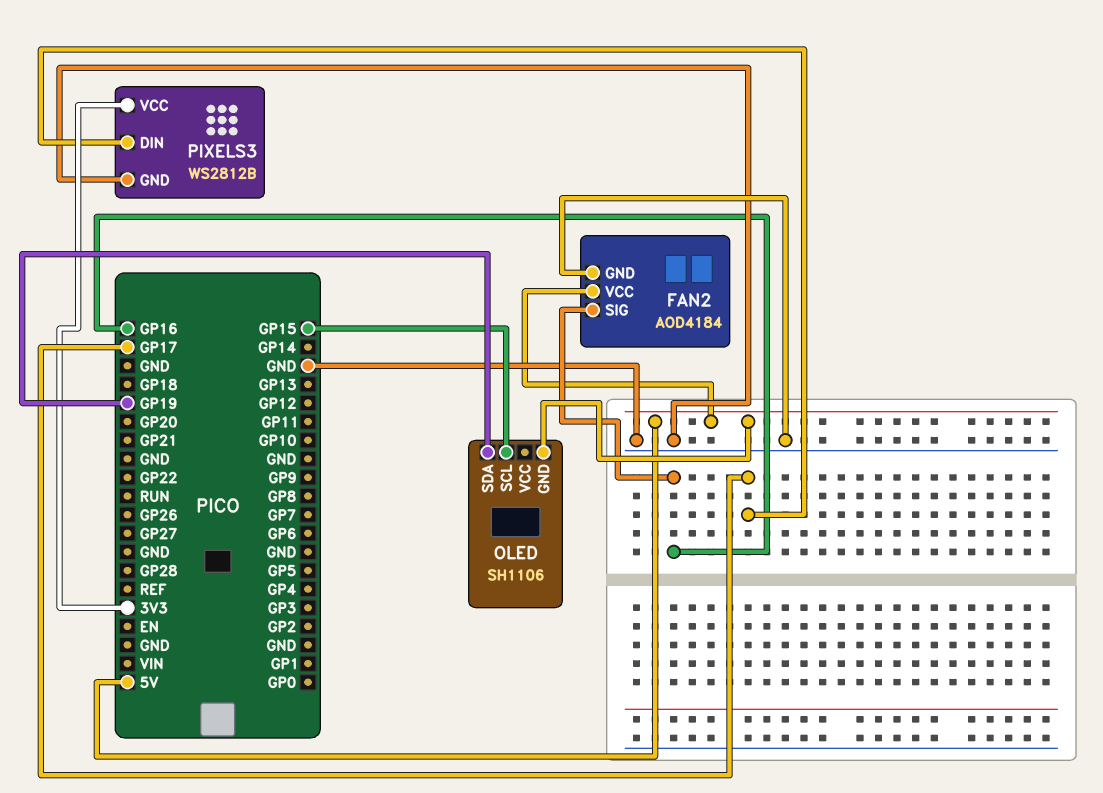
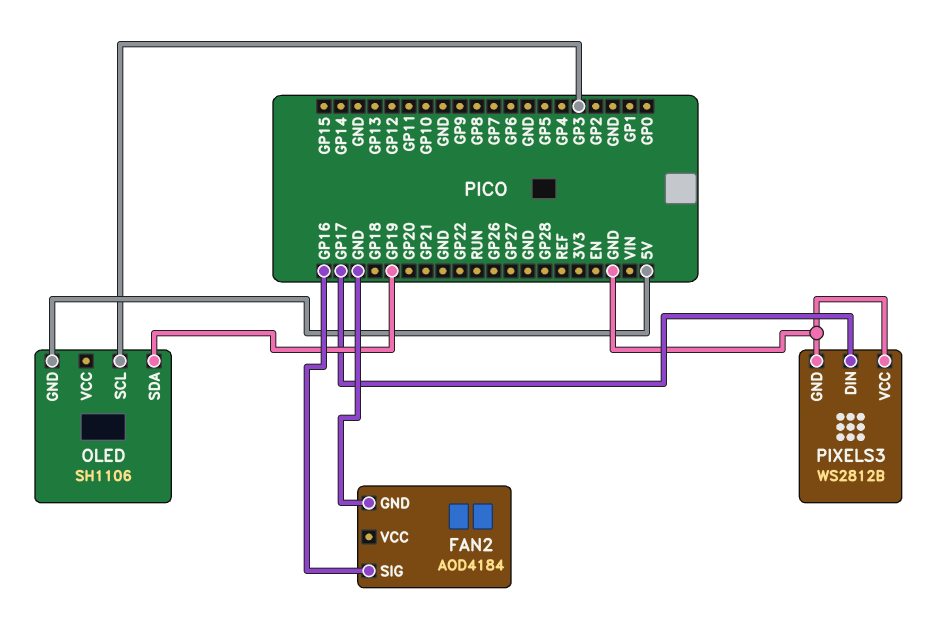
FAN2 pin VCC: 5V -> none
OLED pin SCL: GP15 -> GP3
PIXELS3 pin VCC: 3V3 -> GND

